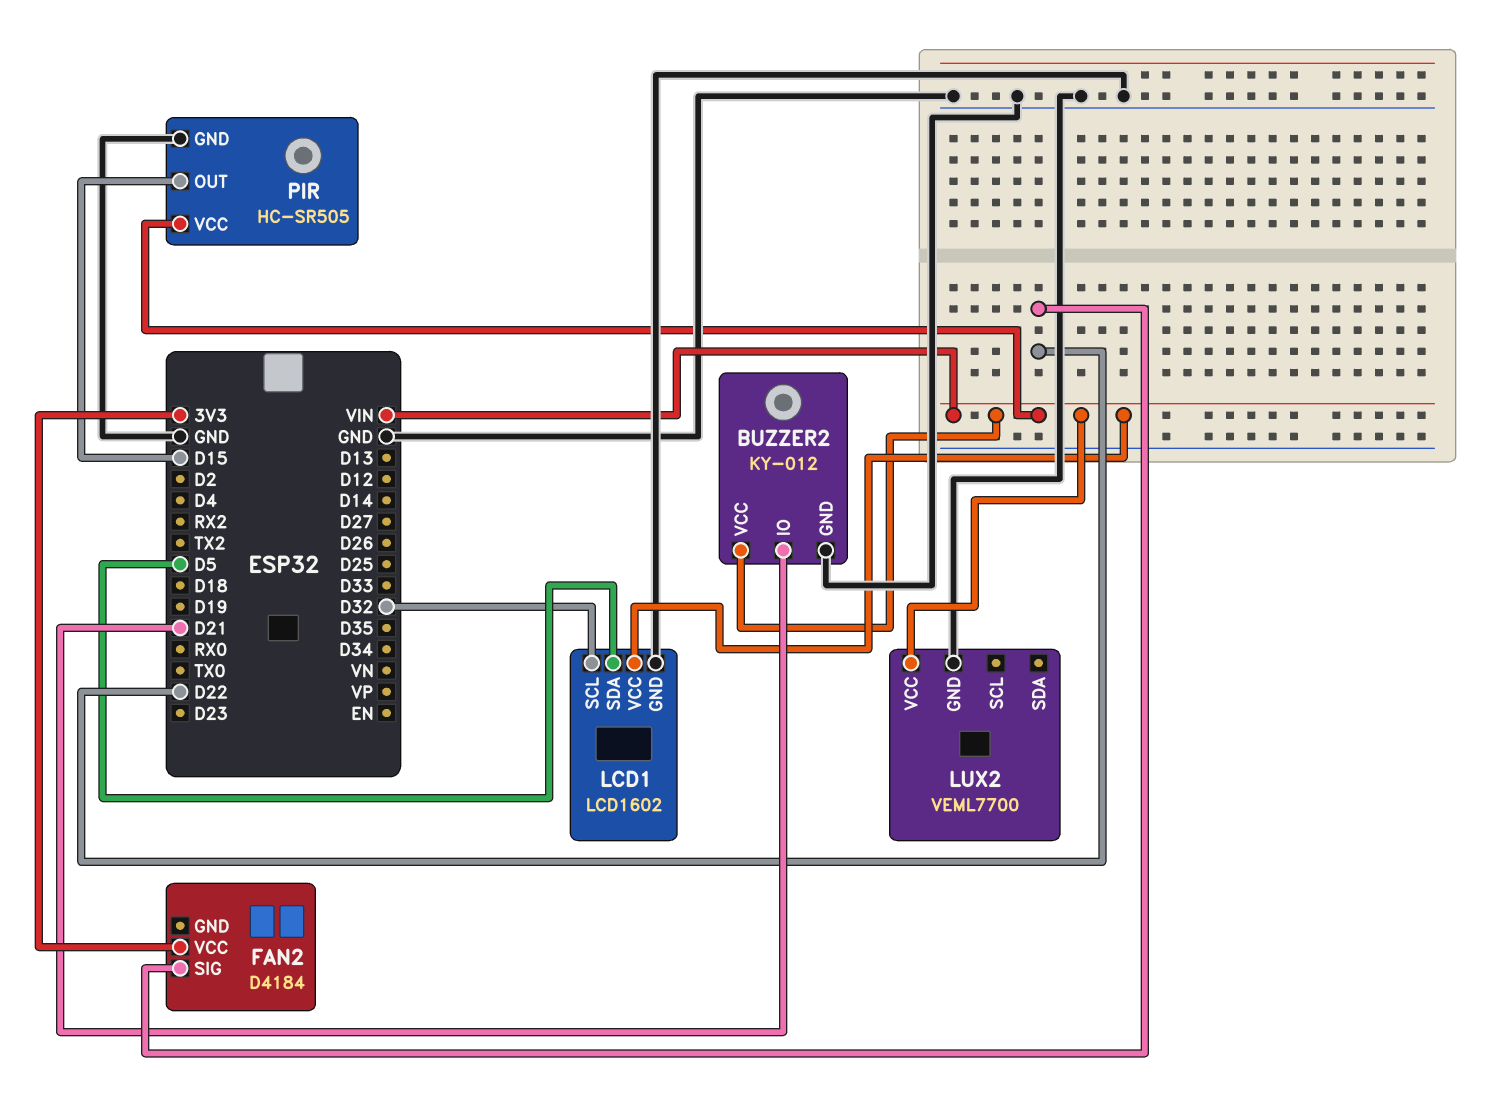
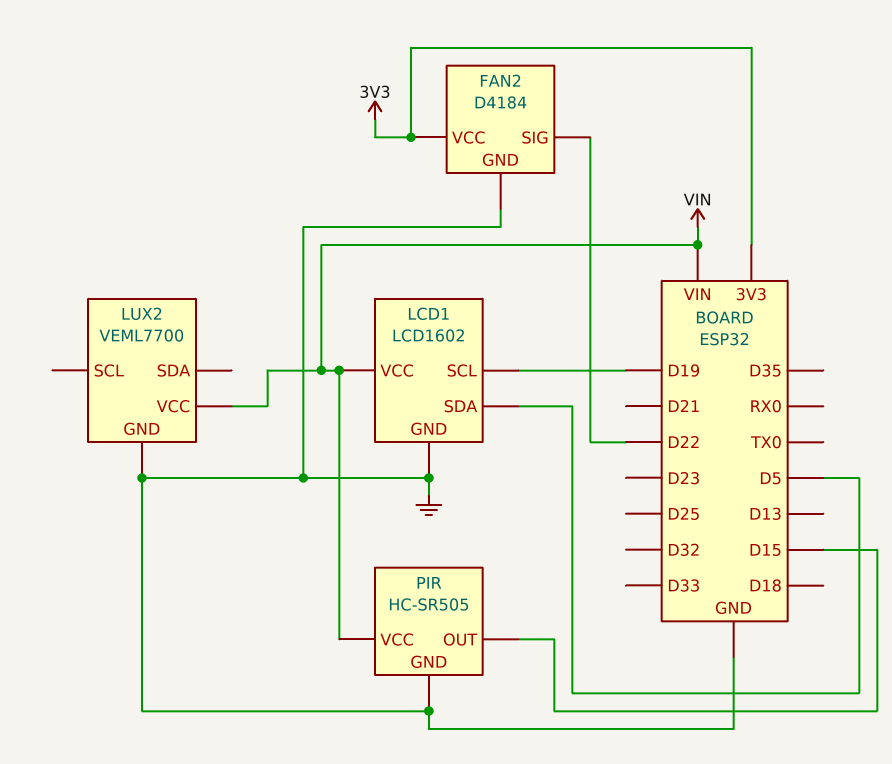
BUZZER2: KY-012 -> none
BUZZER2 pin GND: GND -> none
BUZZER2 pin IO: D21 -> none
BUZZER2 pin VCC: VIN -> none
FAN2 pin GND: none -> GND
LCD1 pin SCL: D32 -> D19

